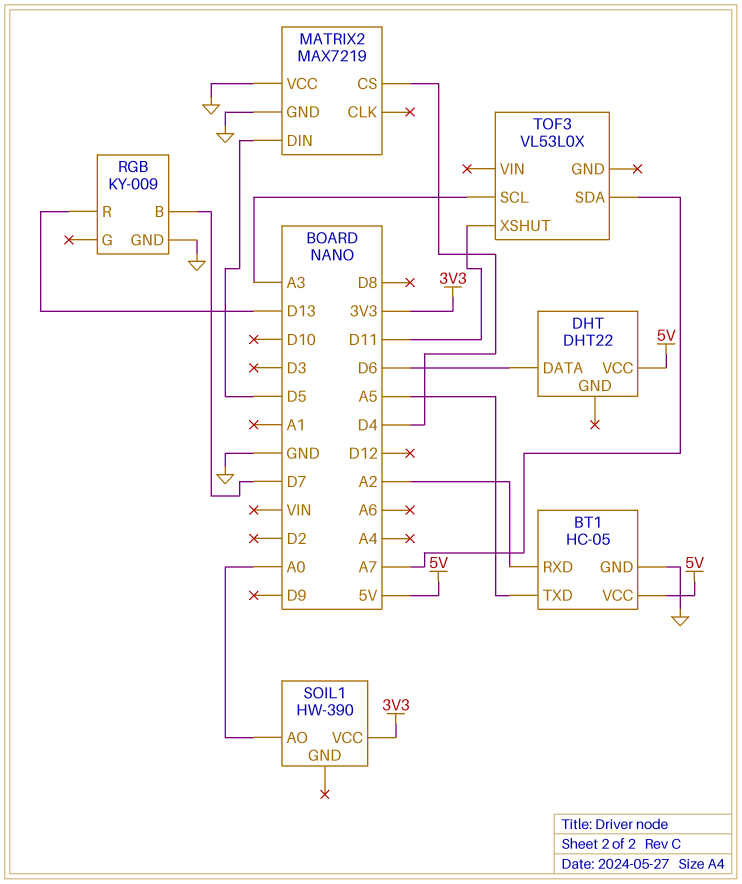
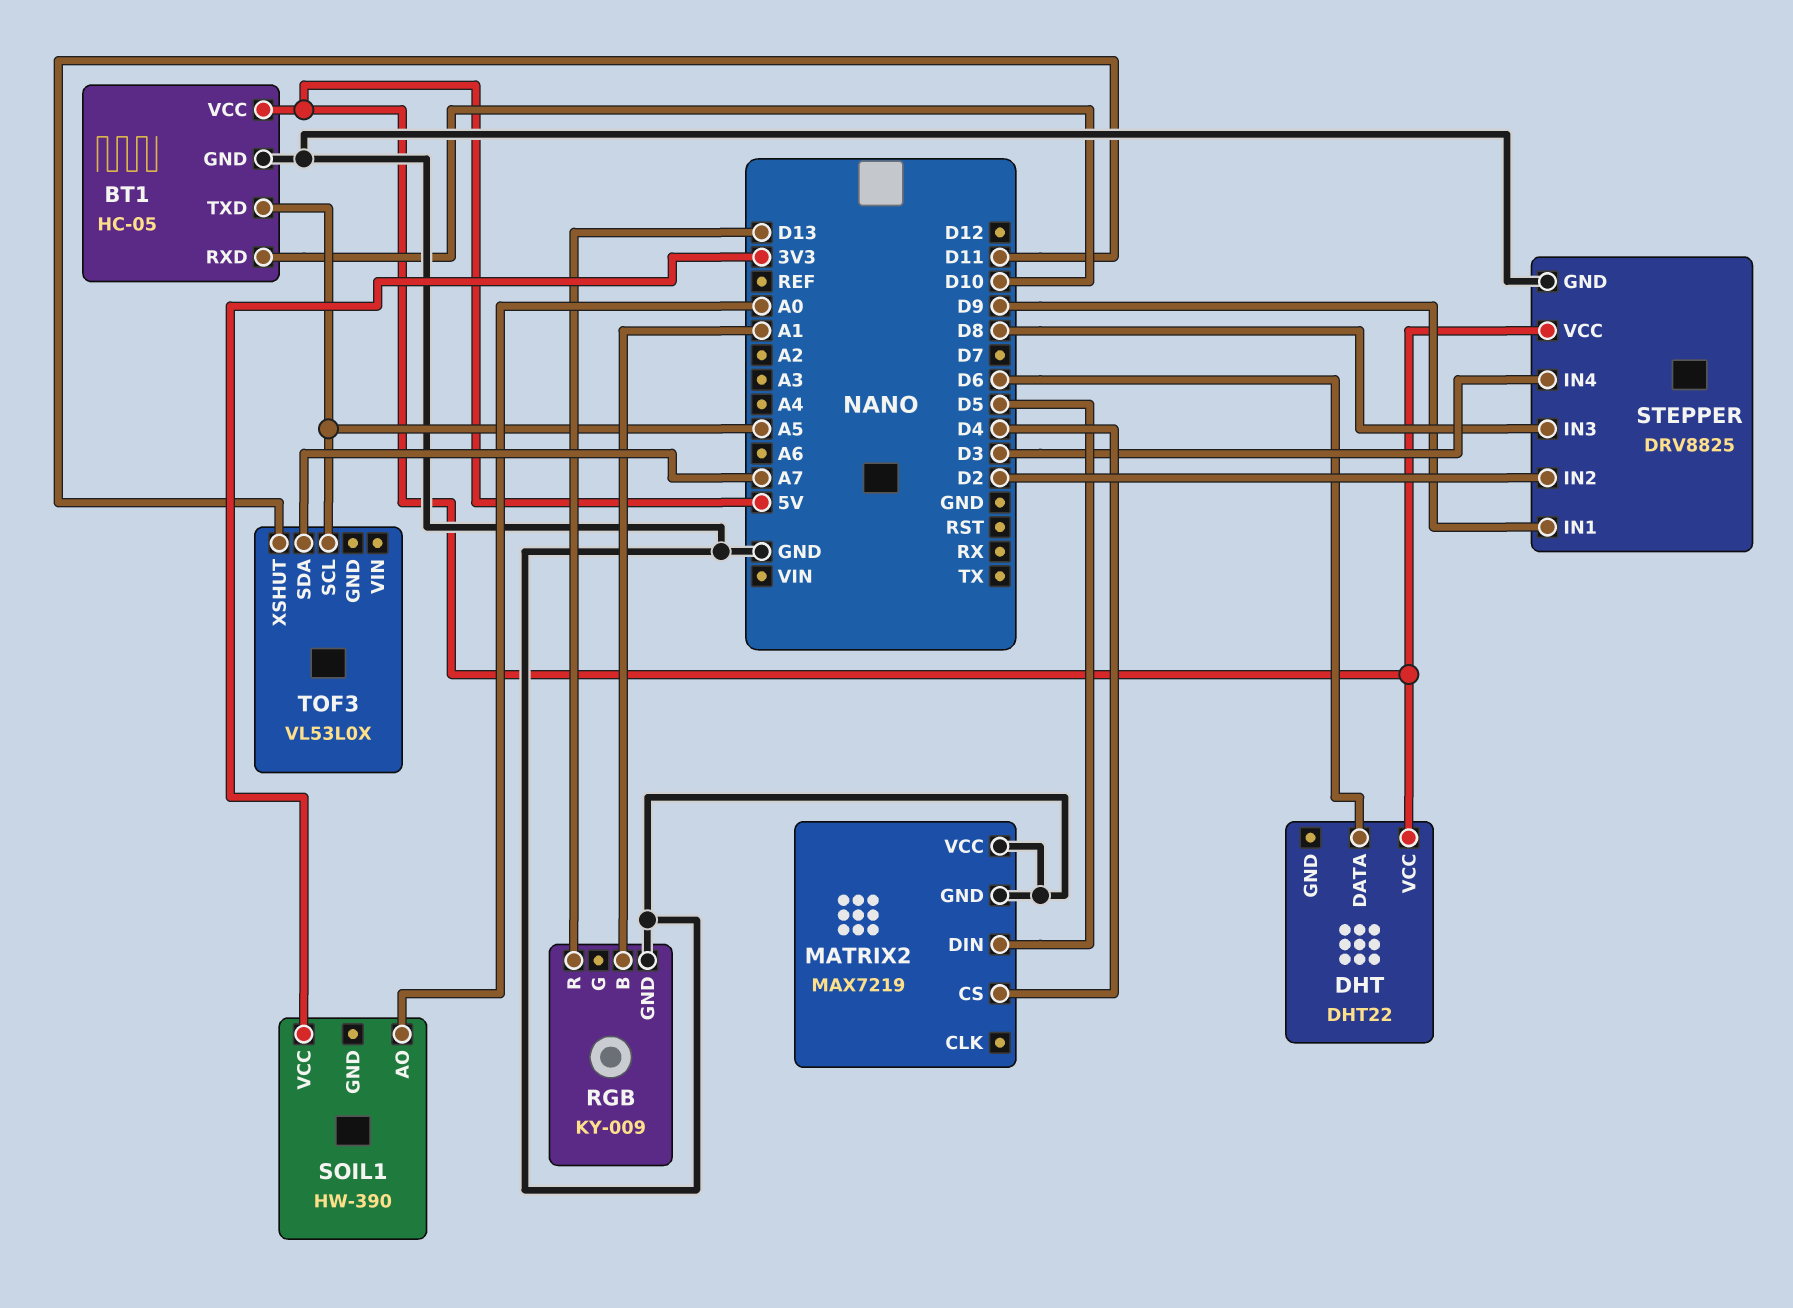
BT1 pin RXD: A2 -> D10
RGB pin B: D7 -> A1
STEPPER: none -> DRV8825
STEPPER pin GND: none -> GND
STEPPER pin IN1: none -> D9
STEPPER pin IN2: none -> D2
STEPPER pin IN3: none -> D8
STEPPER pin IN4: none -> D3
STEPPER pin VCC: none -> 5V
TOF3 pin SCL: A3 -> A5

